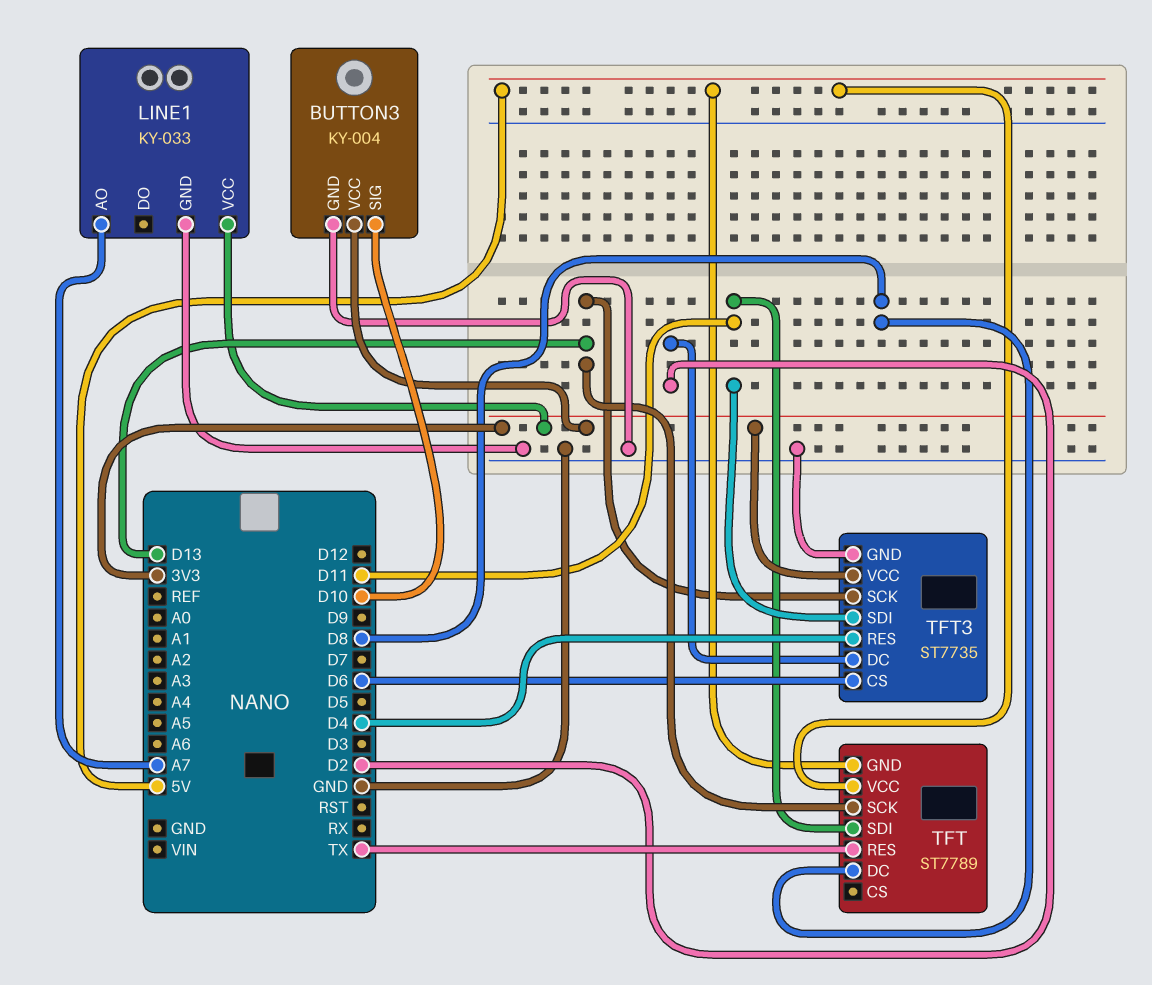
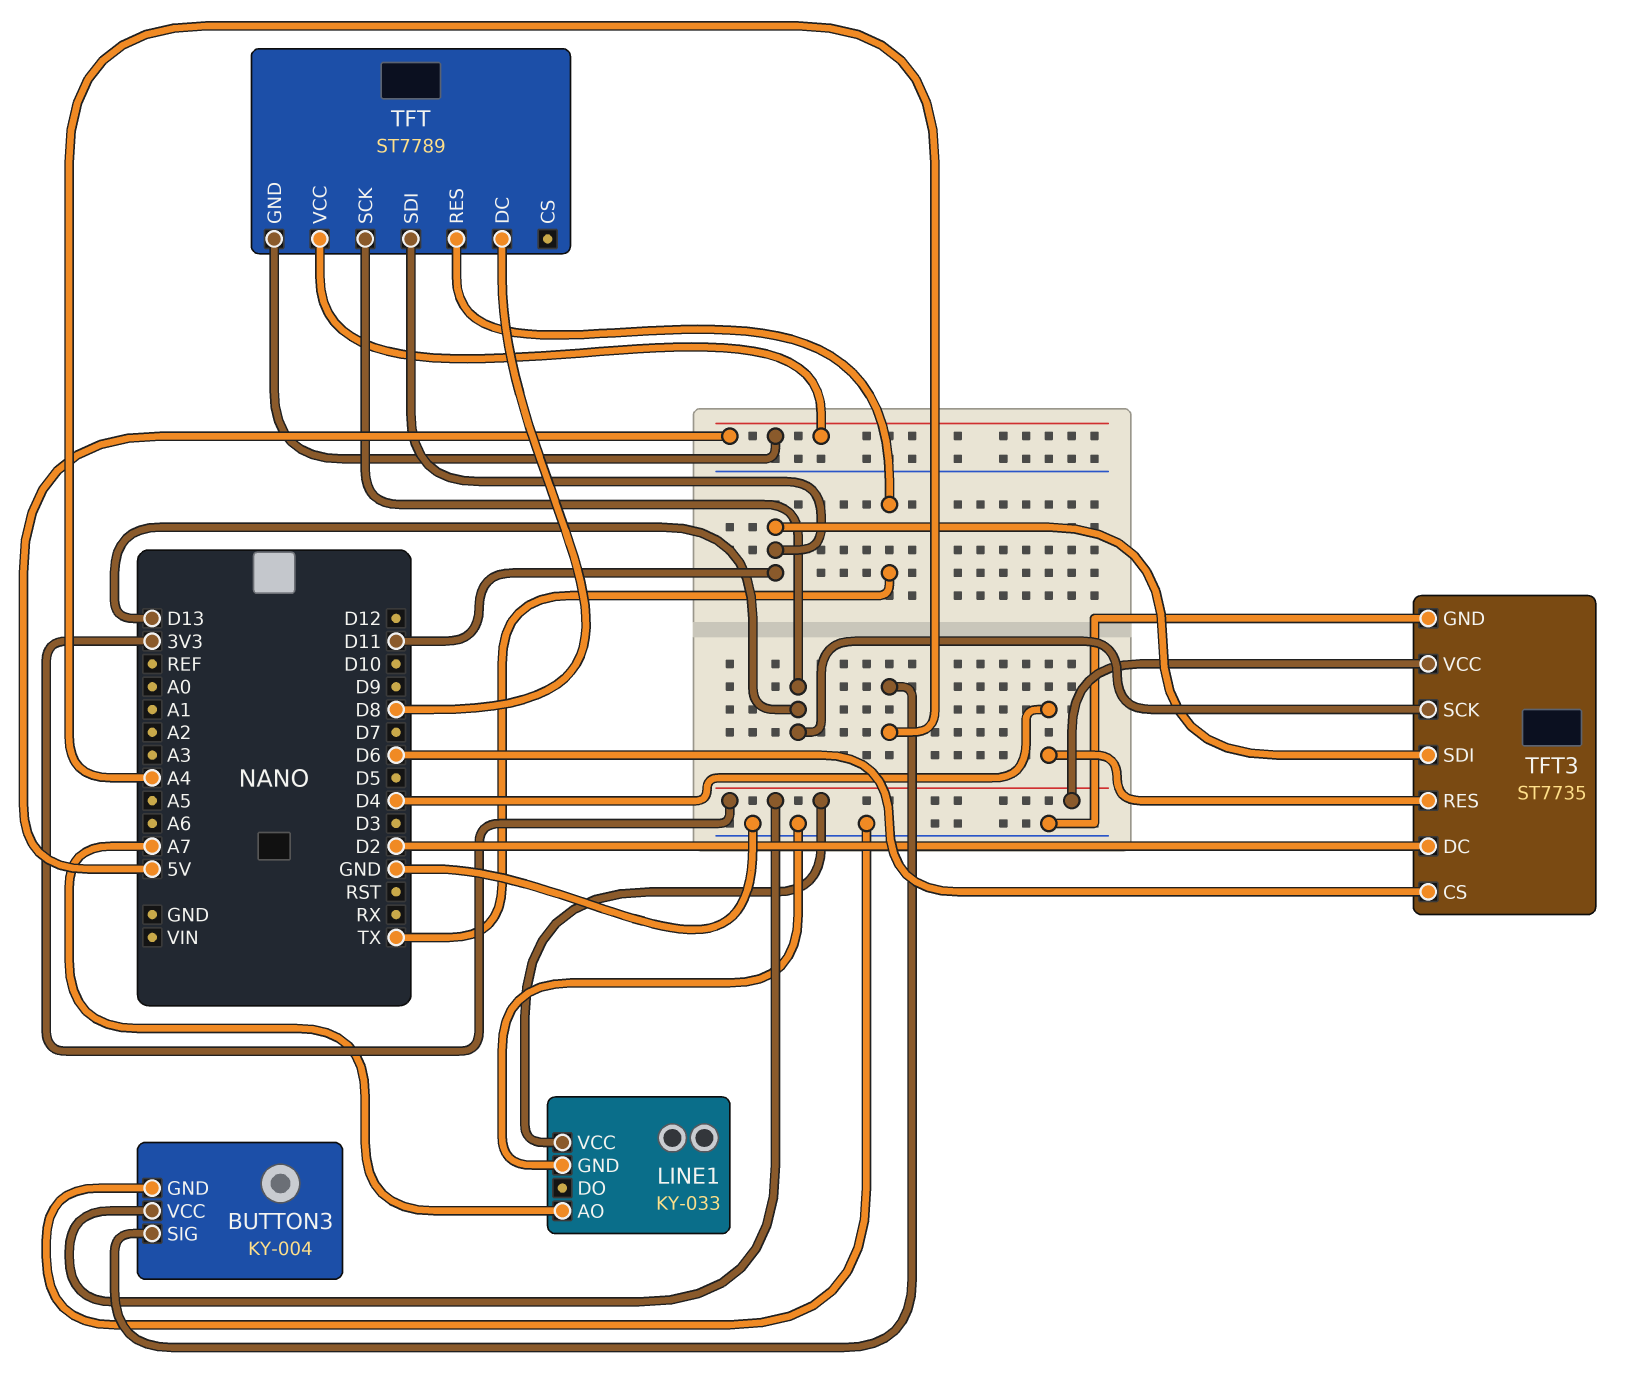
BUTTON3 pin SIG: D10 -> A4

